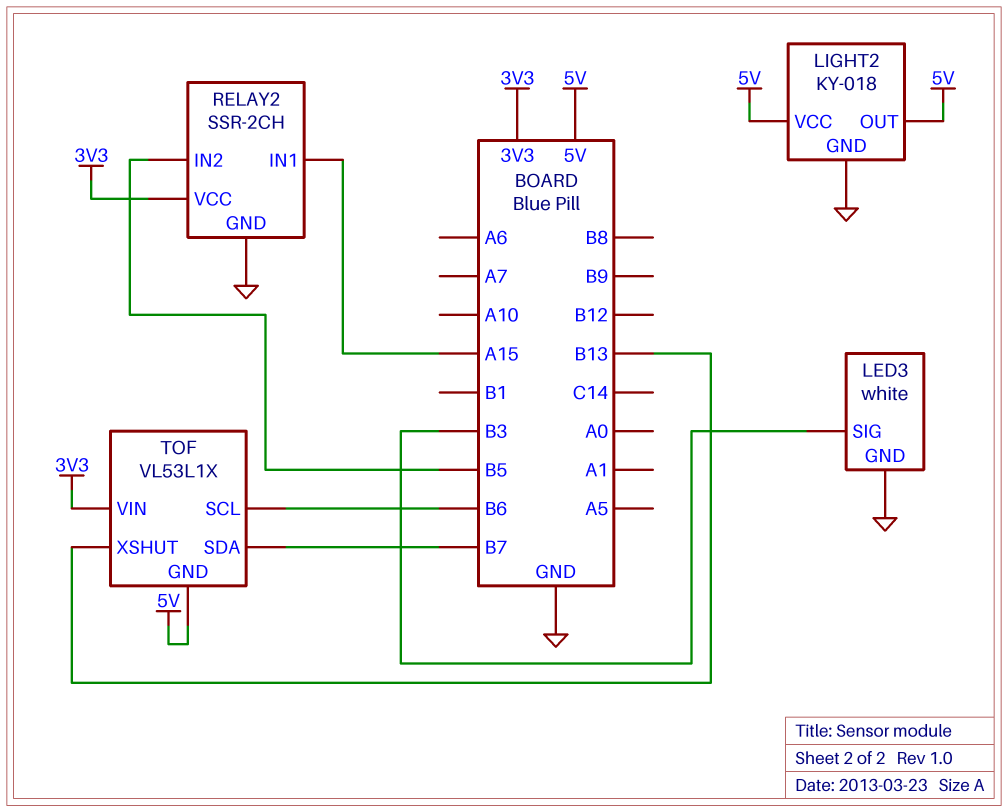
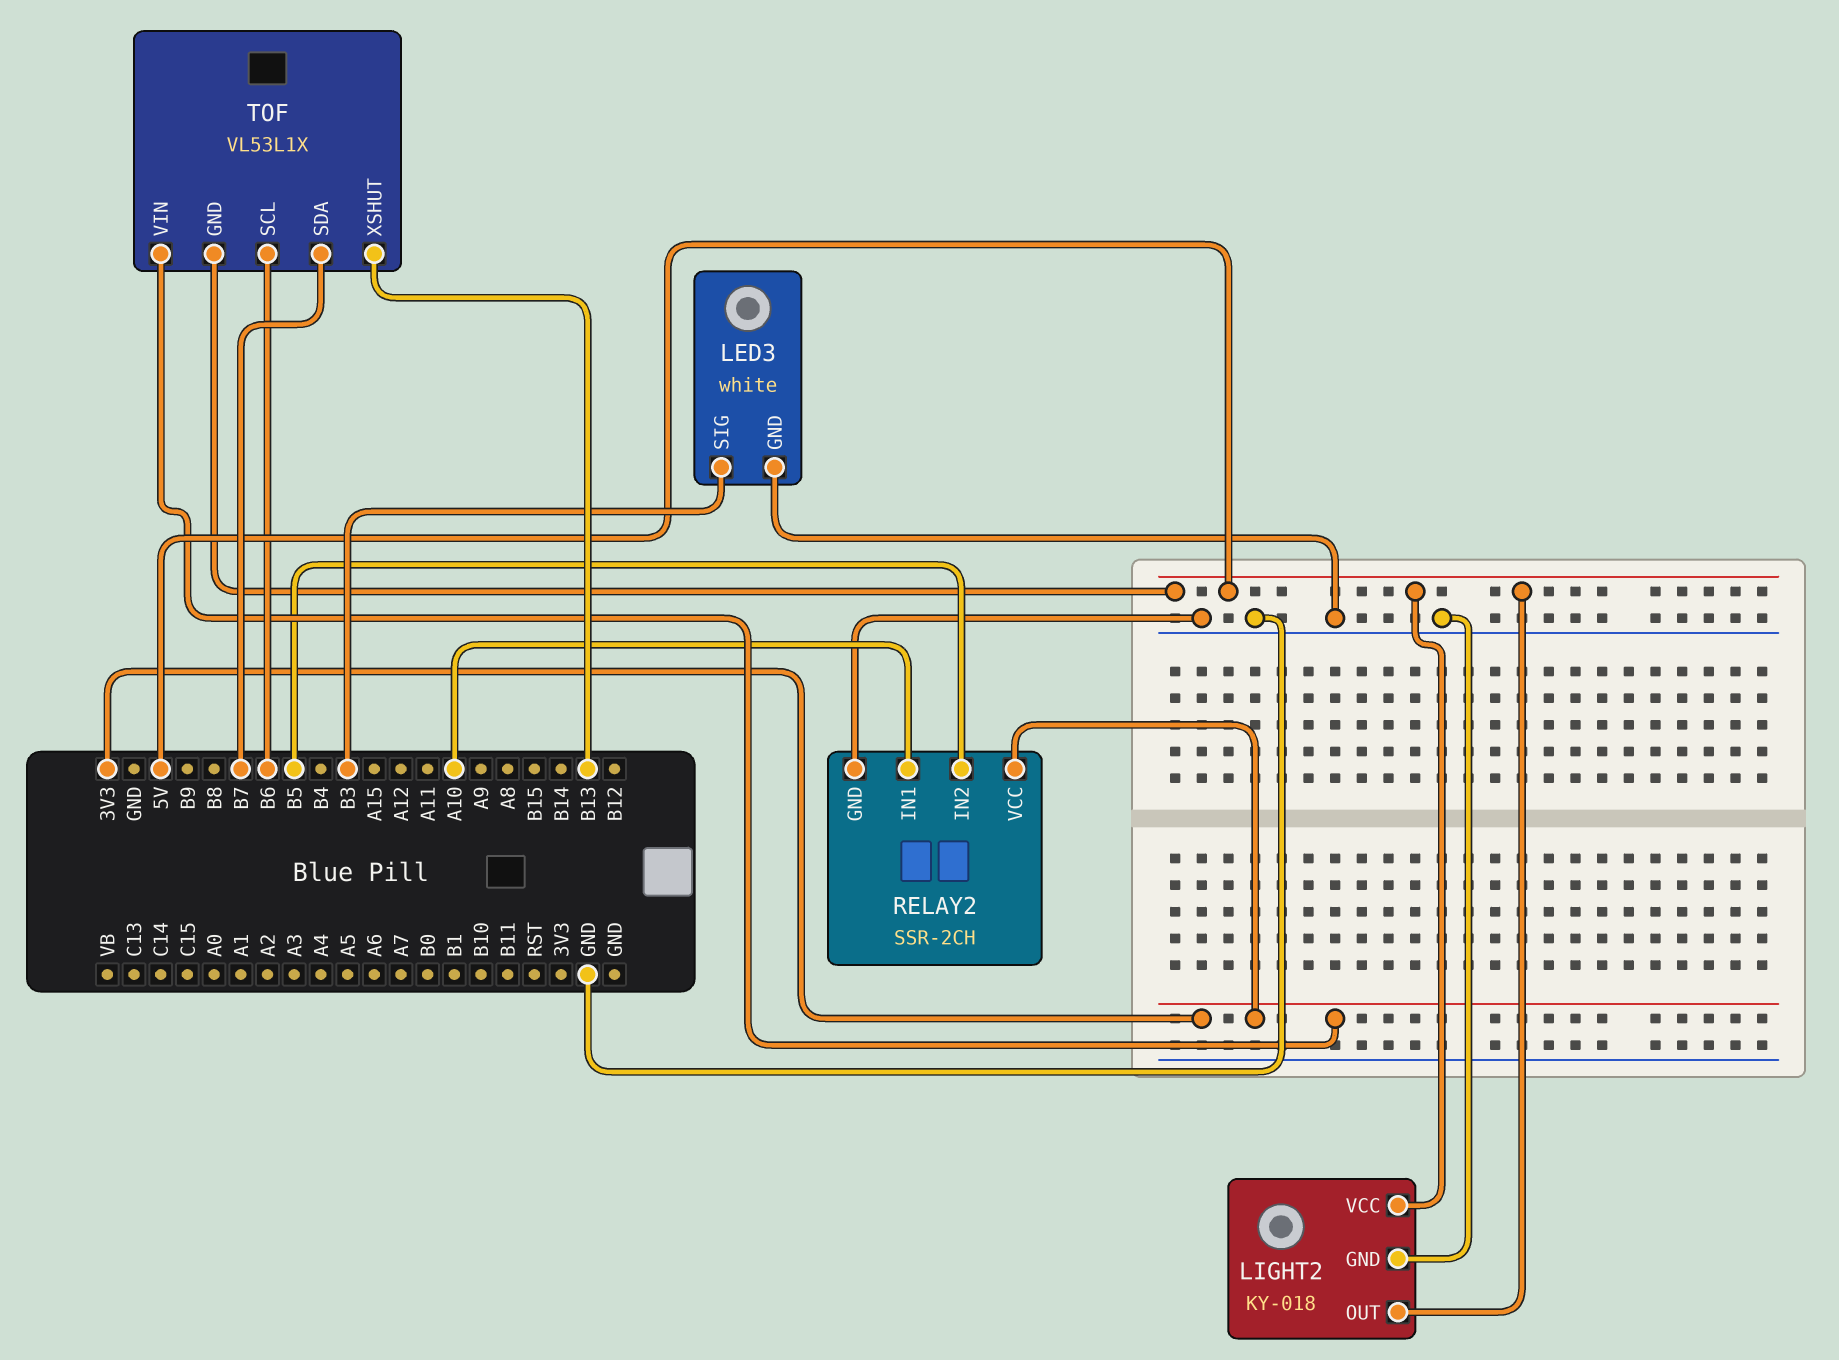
RELAY2 pin IN1: A15 -> A10

